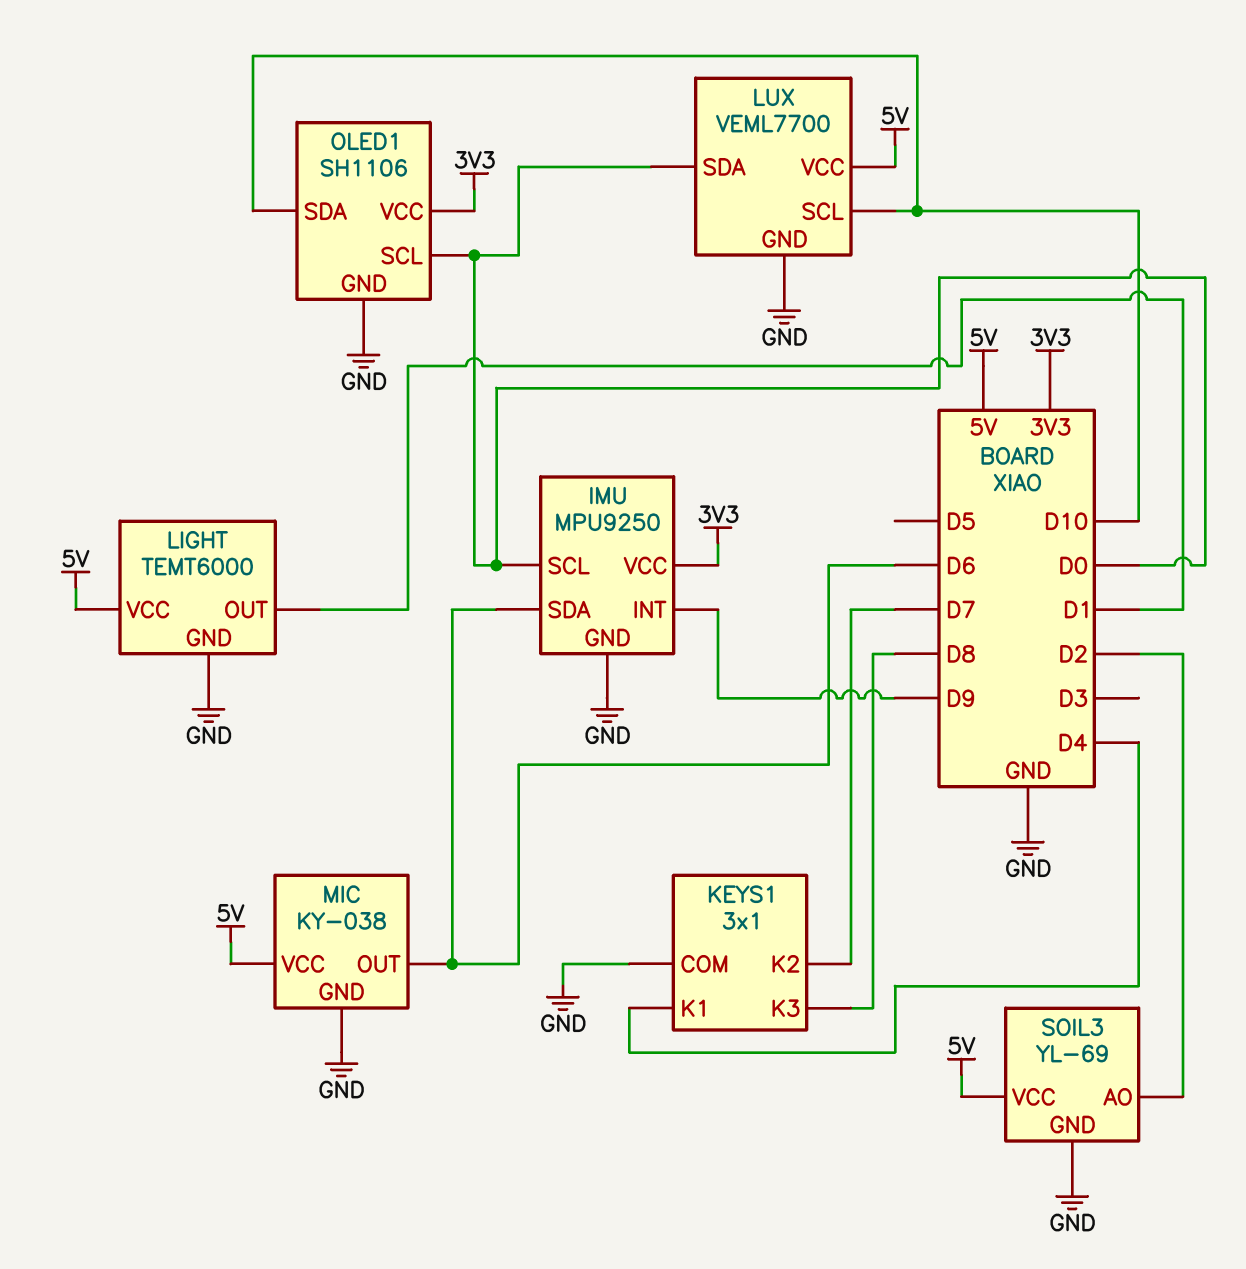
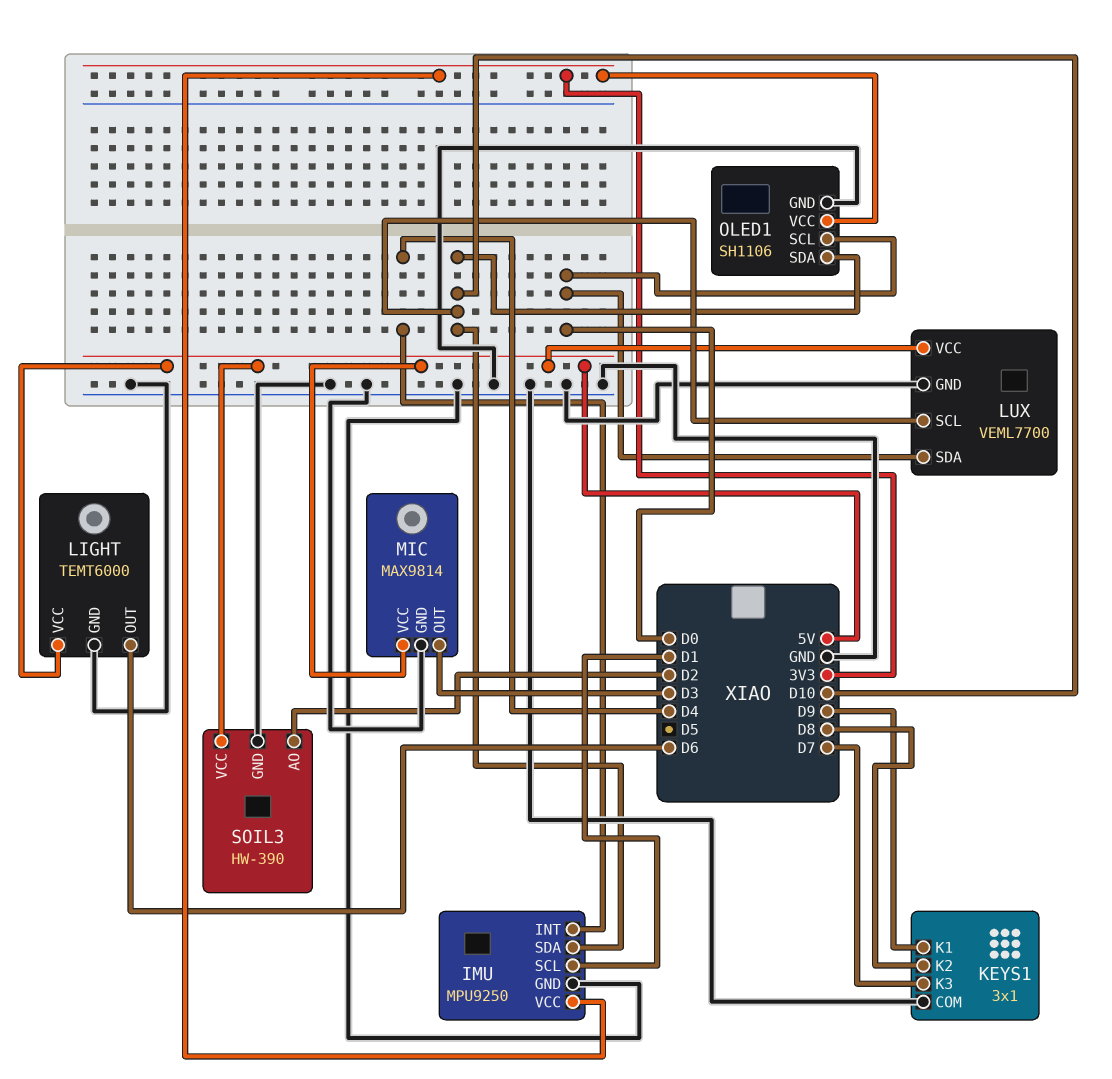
IMU pin INT: D9 -> D4
IMU pin SCL: D0 -> D1
IMU pin SDA: D6 -> D10
KEYS1 pin K1: D4 -> D9
KEYS1 pin K2: D7 -> D8
KEYS1 pin K3: D8 -> D7
LIGHT pin OUT: D1 -> D6
MIC: KY-038 -> MAX9814
MIC pin OUT: D6 -> D3
SOIL3: YL-69 -> HW-390

